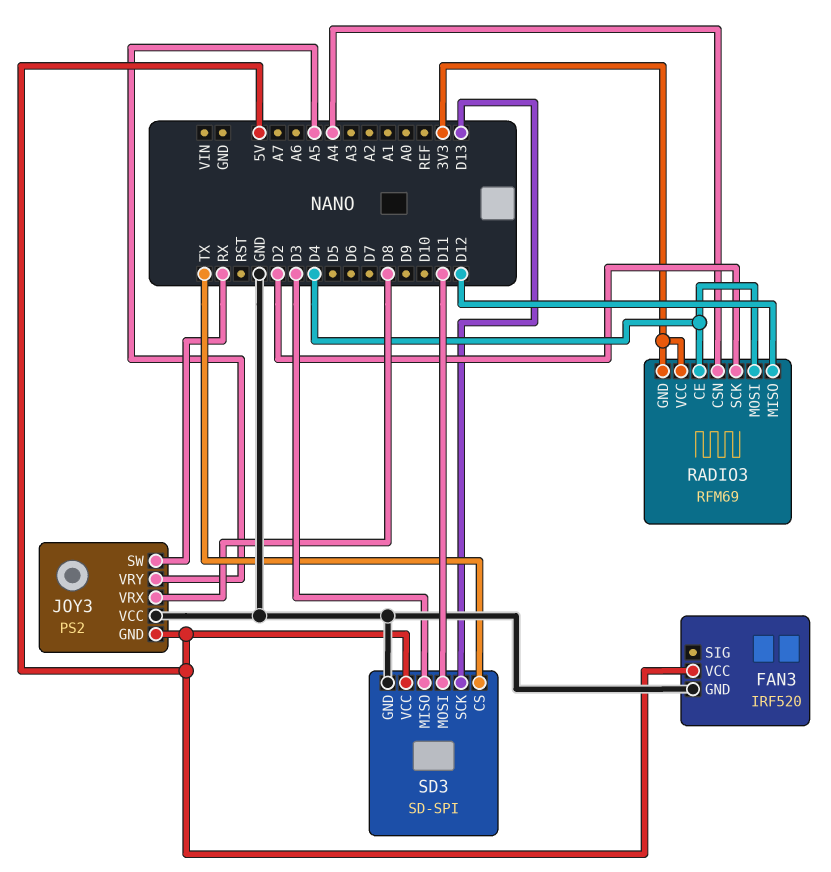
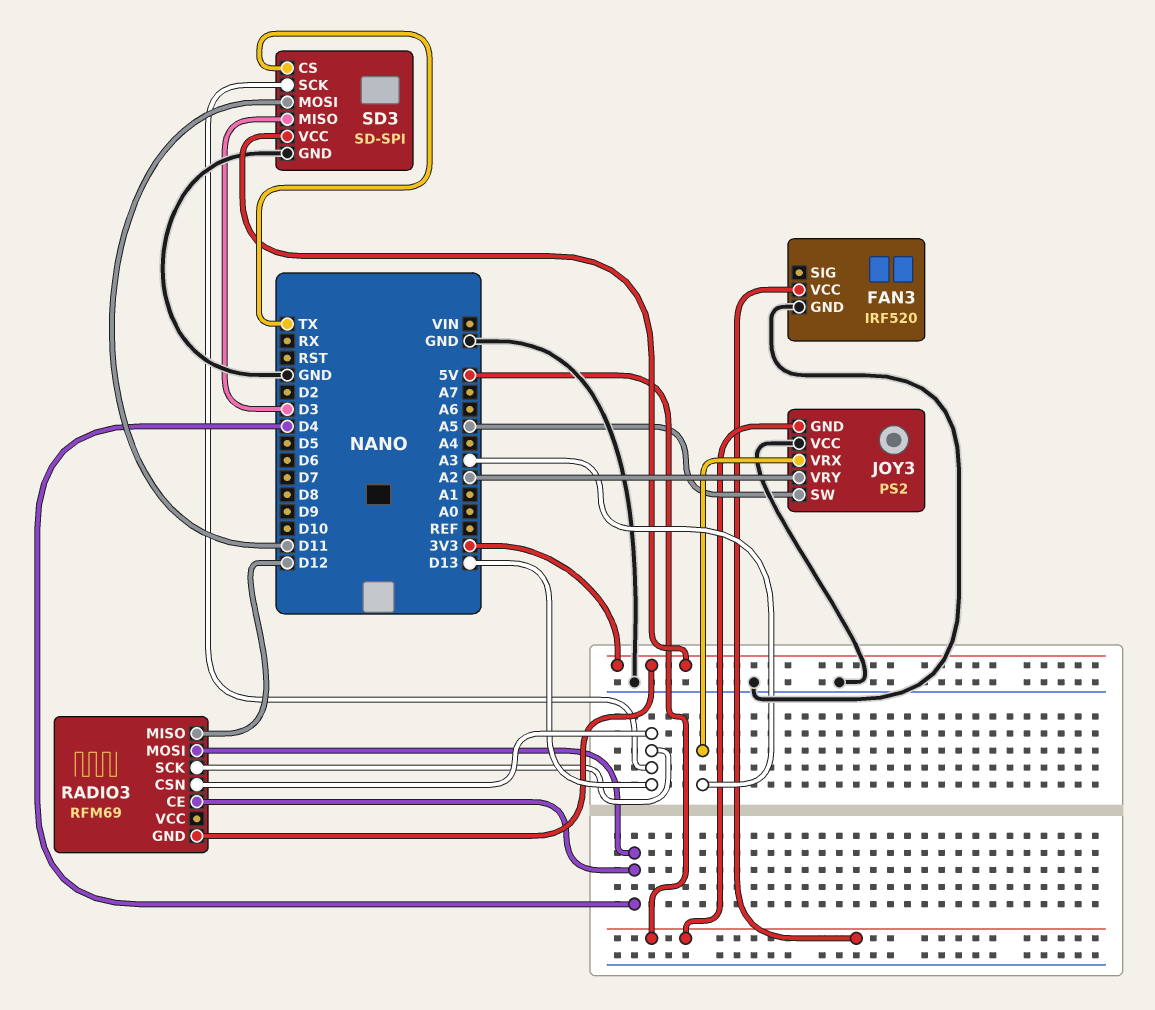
JOY3 pin SW: RX -> A5
JOY3 pin VRX: D8 -> A3
JOY3 pin VRY: A5 -> A2
RADIO3 pin CSN: A4 -> D13
RADIO3 pin SCK: D2 -> D13
RADIO3 pin VCC: 3V3 -> none
SD3 pin VCC: 5V -> 3V3

